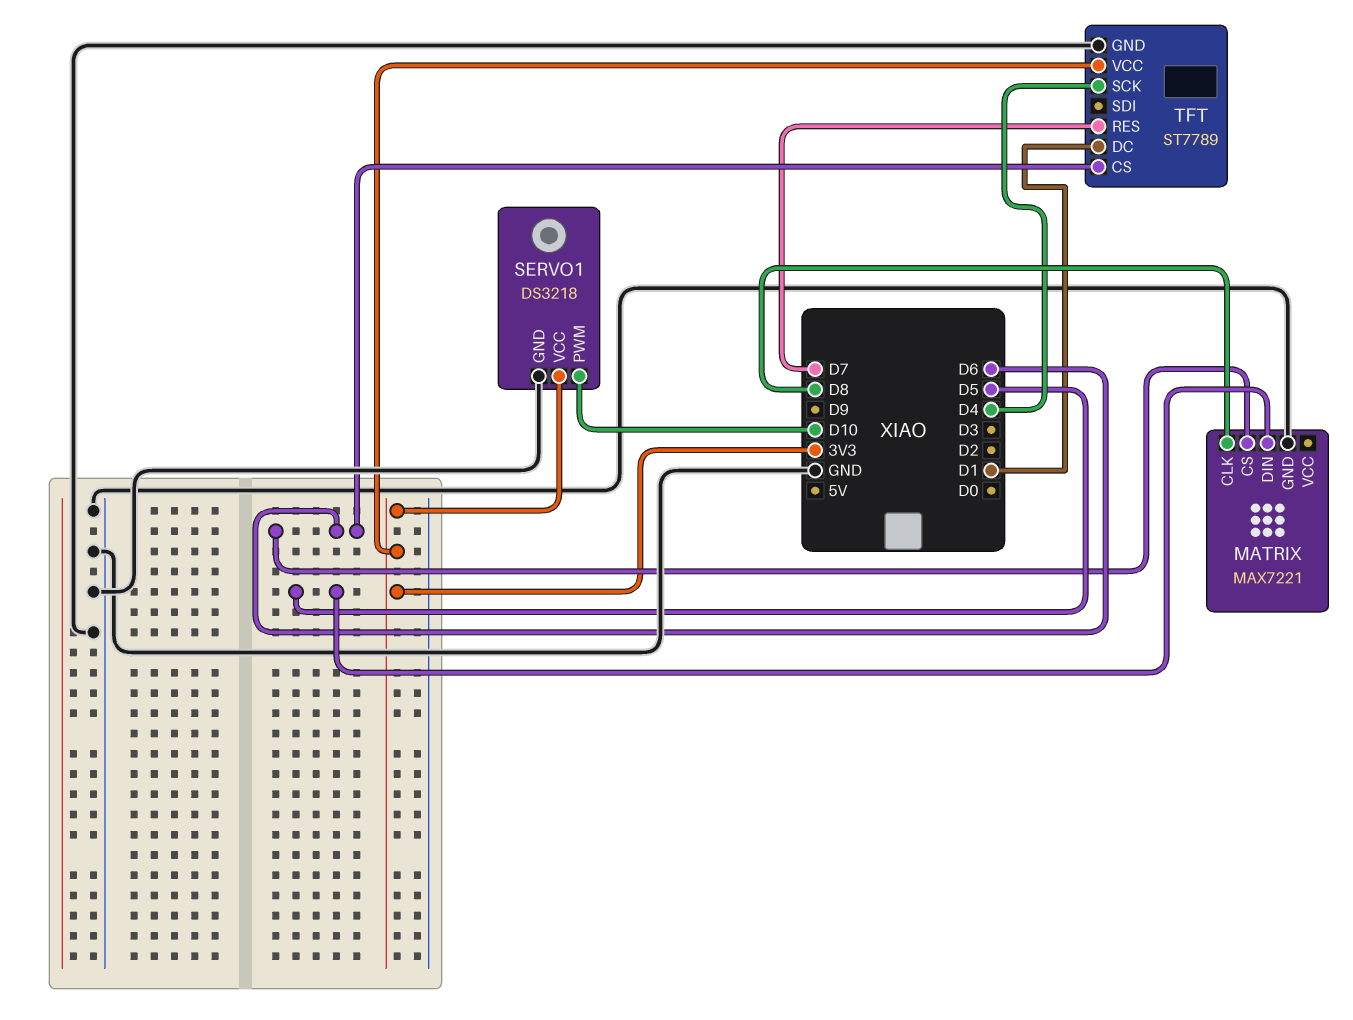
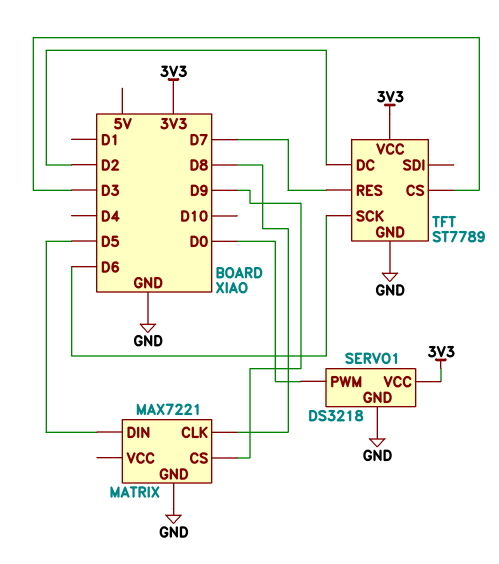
MATRIX pin CS: D6 -> D9
SERVO1 pin PWM: D10 -> D0
TFT pin CS: D6 -> D3
TFT pin DC: D1 -> D2
TFT pin SCK: D4 -> D6

